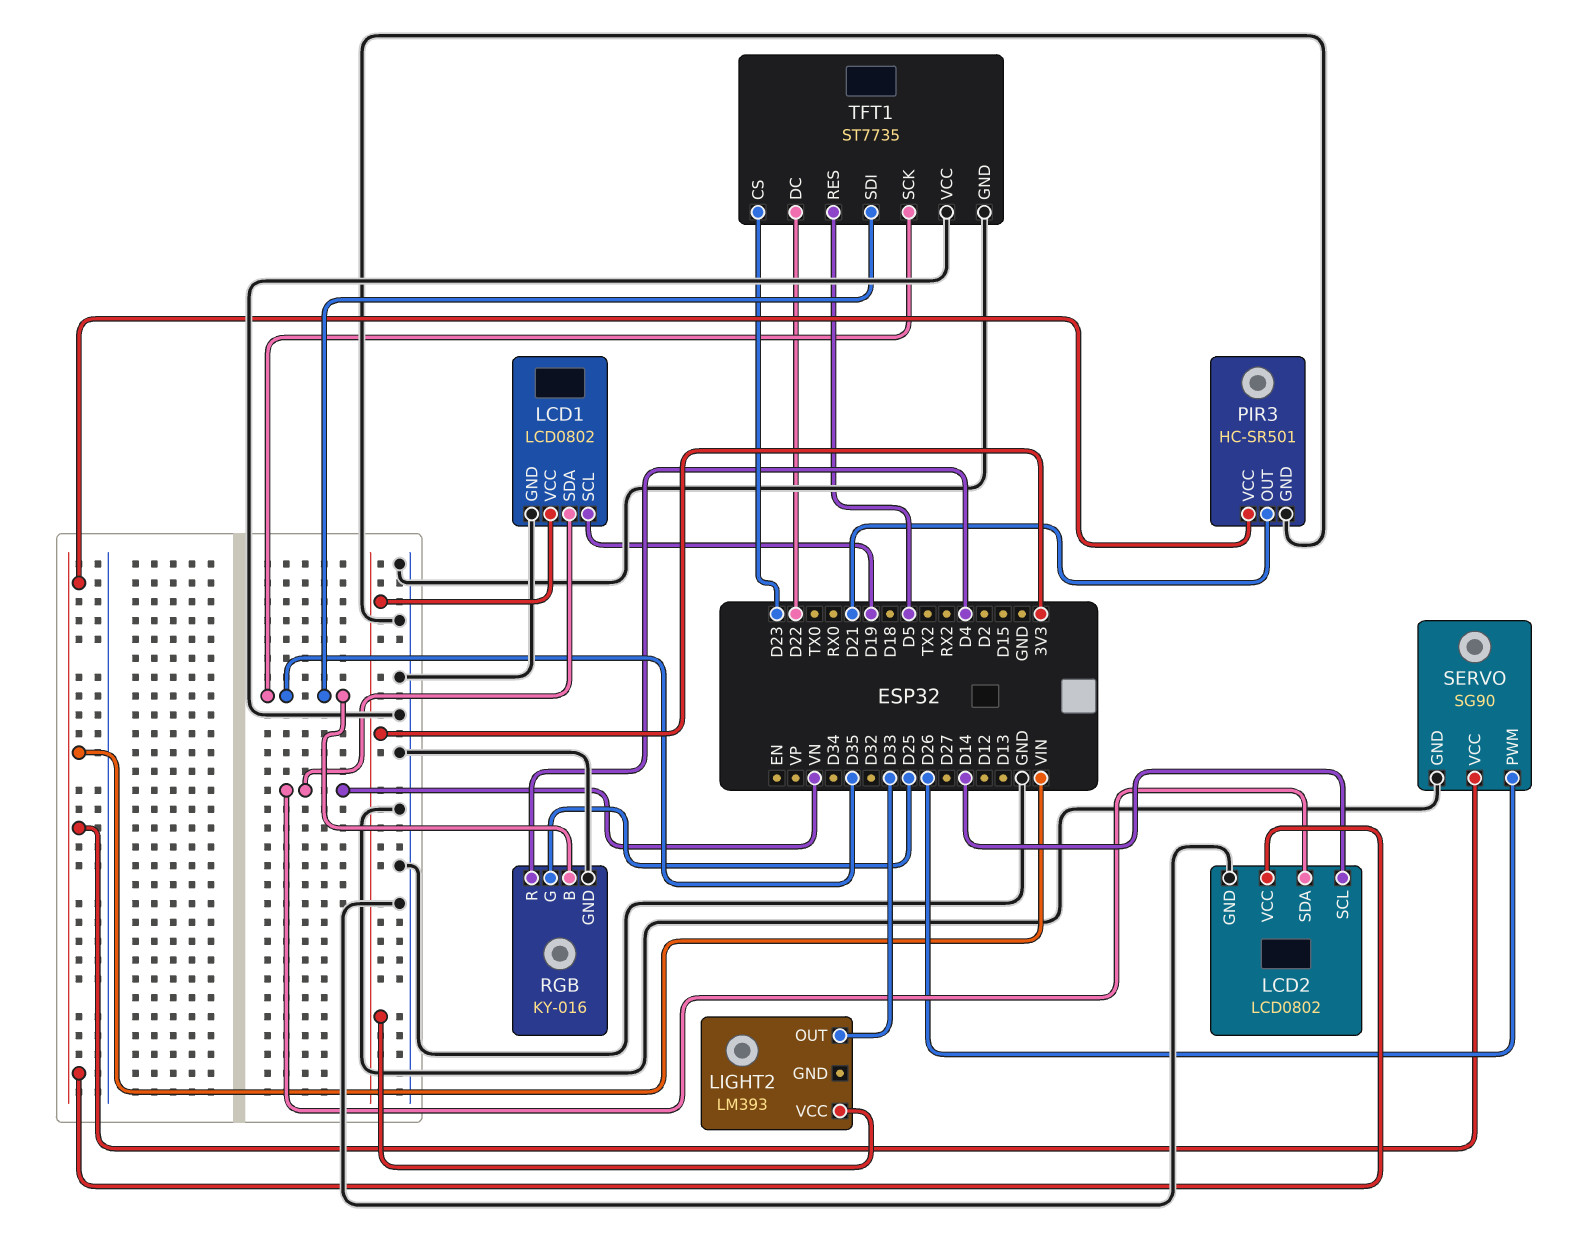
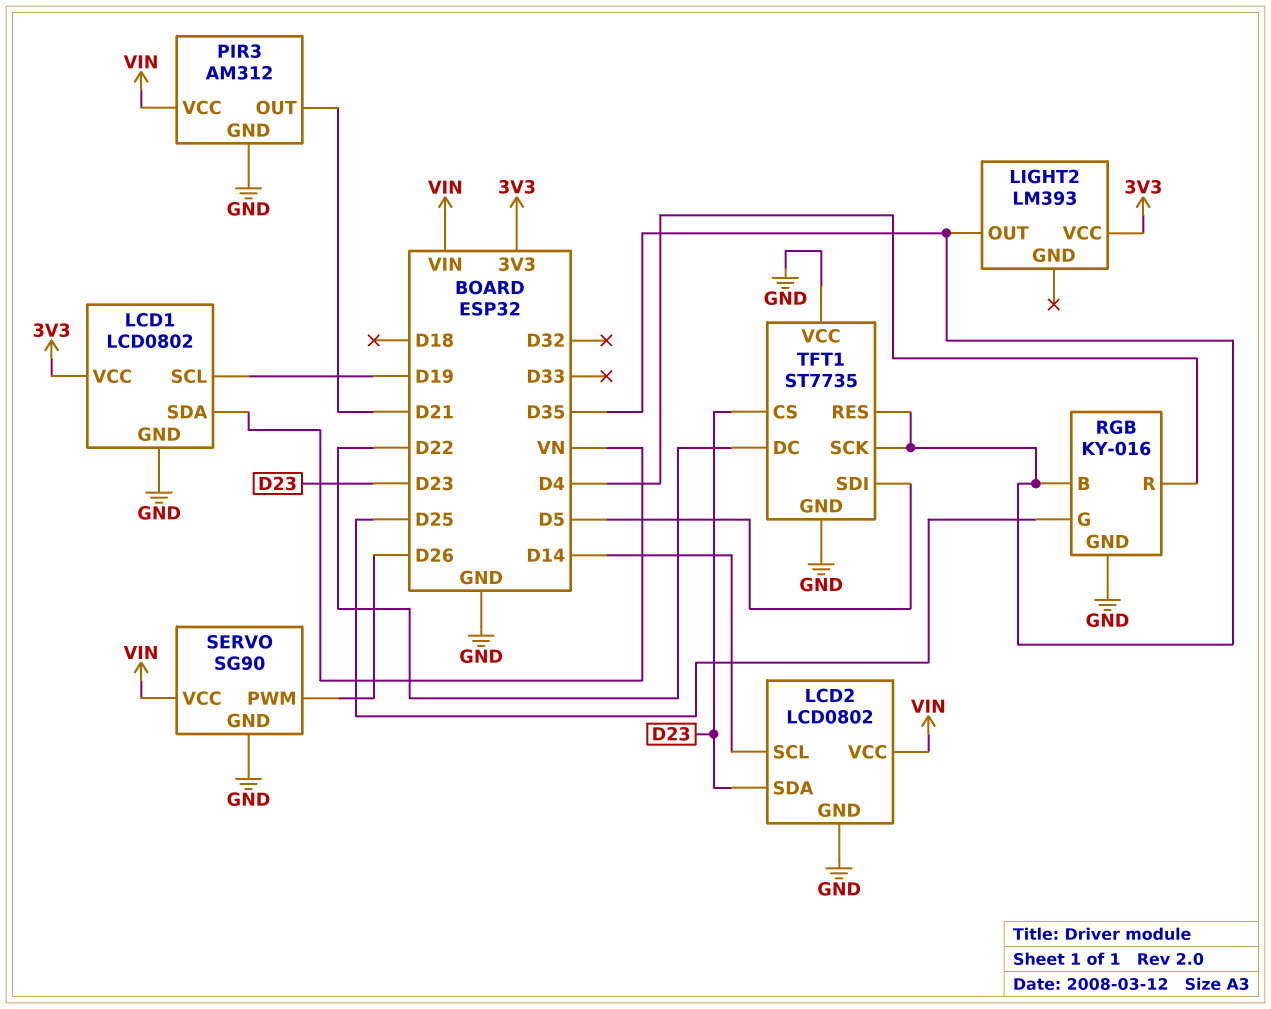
LCD2 pin SDA: VN -> D23
LIGHT2 pin OUT: D33 -> D35
PIR3: HC-SR501 -> AM312
TFT1 pin RES: D5 -> D35
TFT1 pin SDI: D35 -> D5

